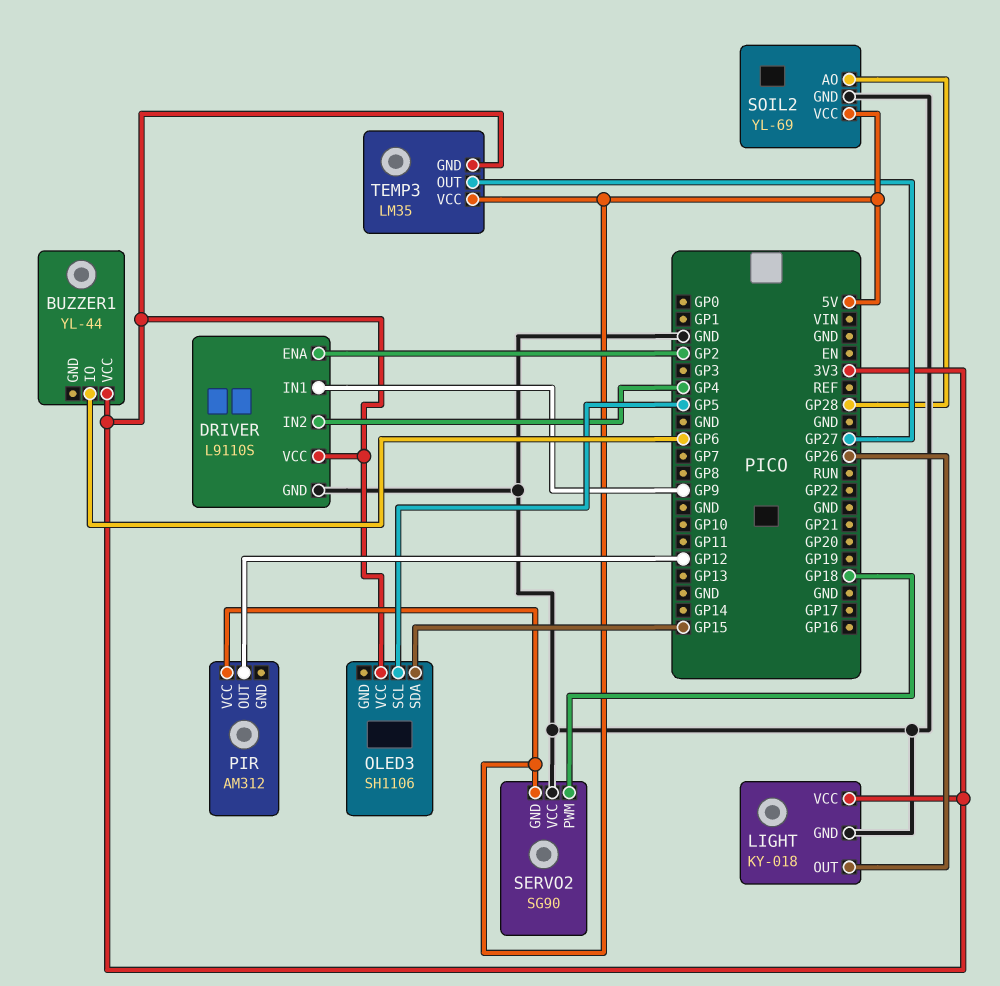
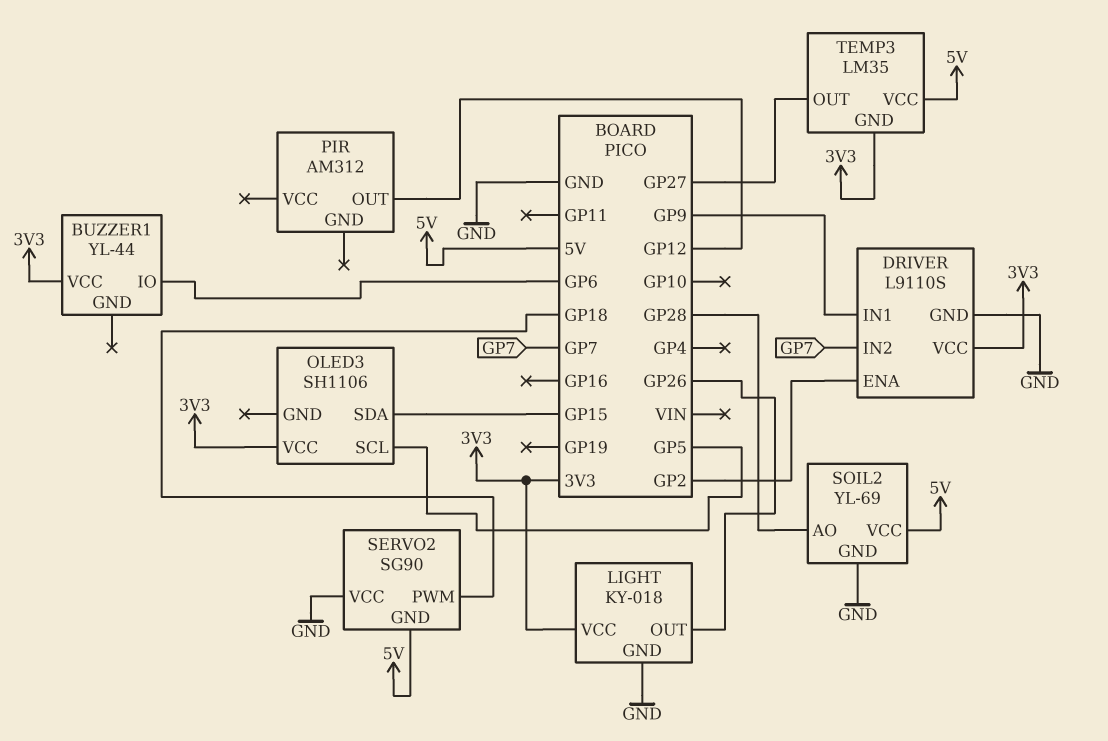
DRIVER pin IN2: GP4 -> GP7
PIR pin VCC: 5V -> none

